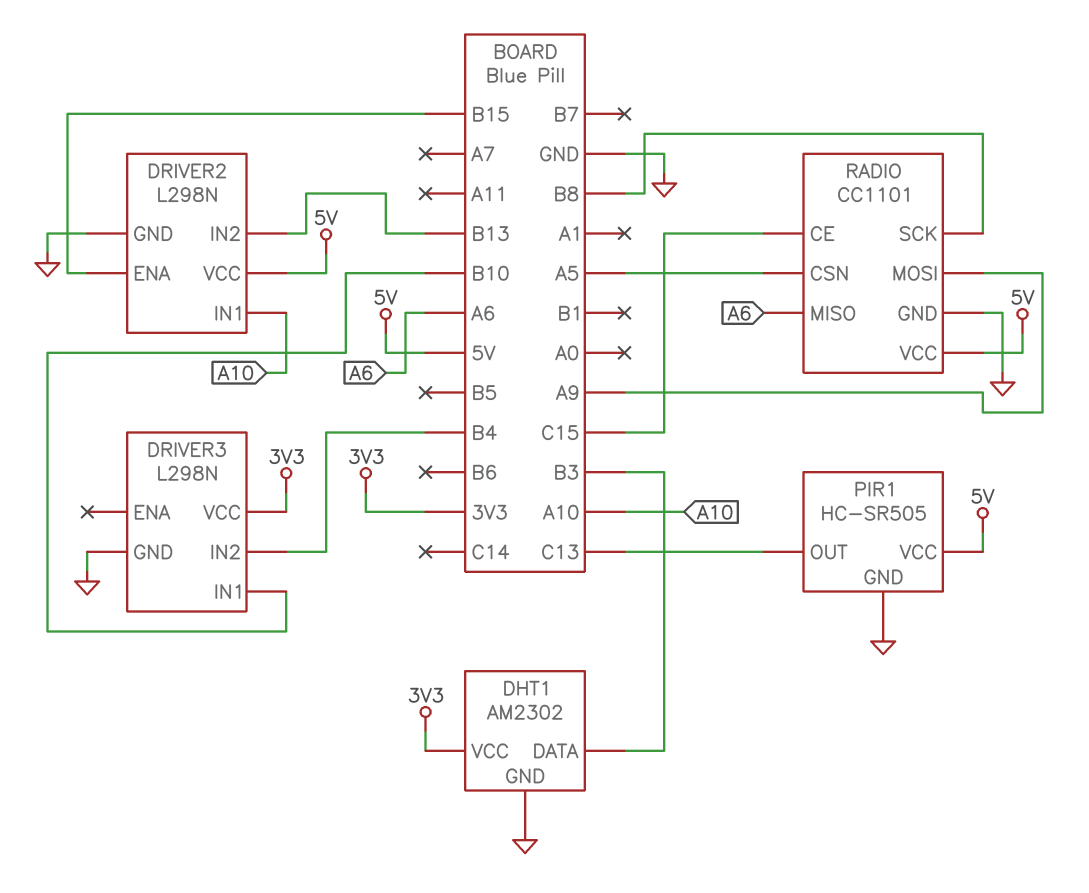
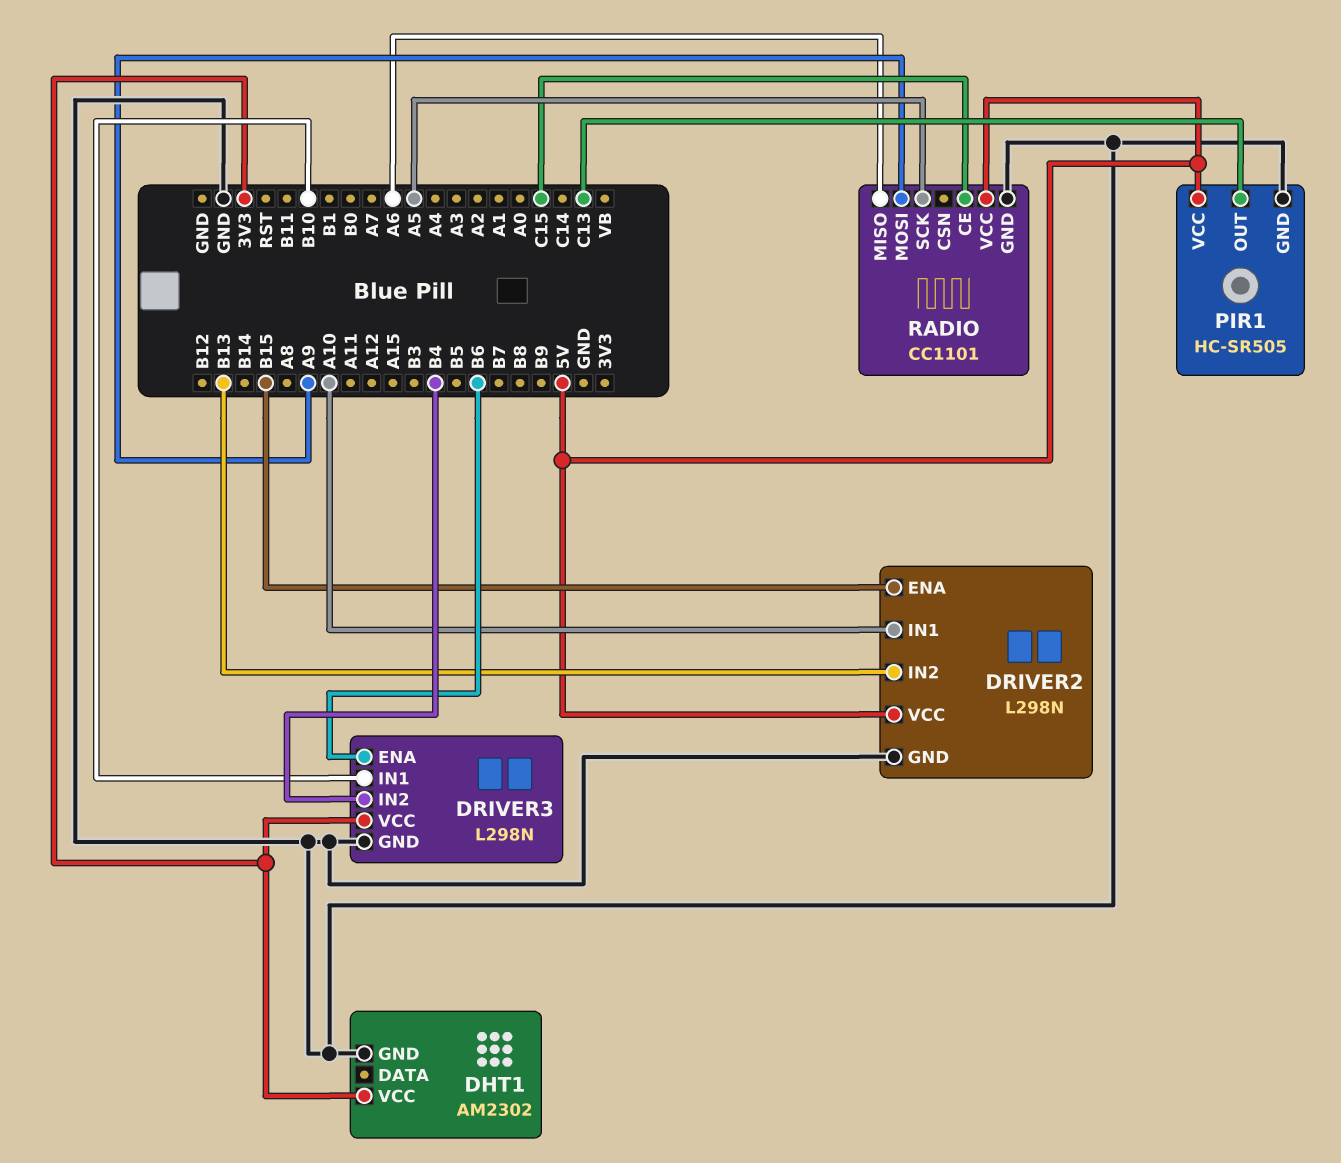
DHT1 pin DATA: B3 -> none
DRIVER3 pin ENA: none -> B6
RADIO pin CSN: A5 -> none
RADIO pin SCK: B8 -> A5

